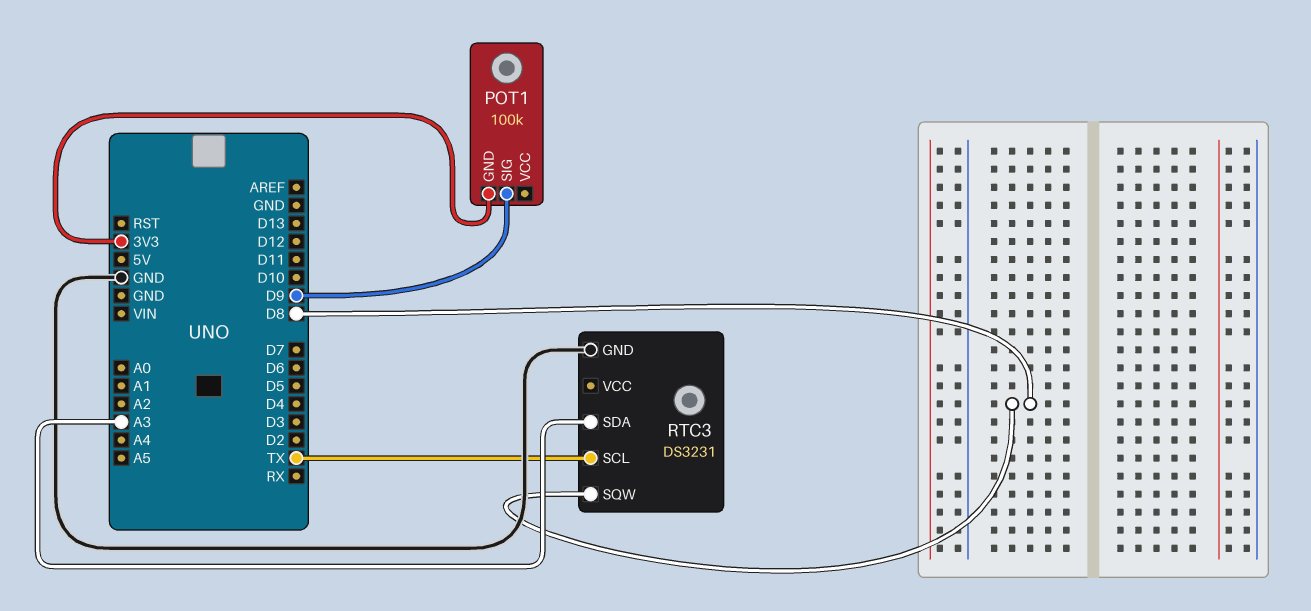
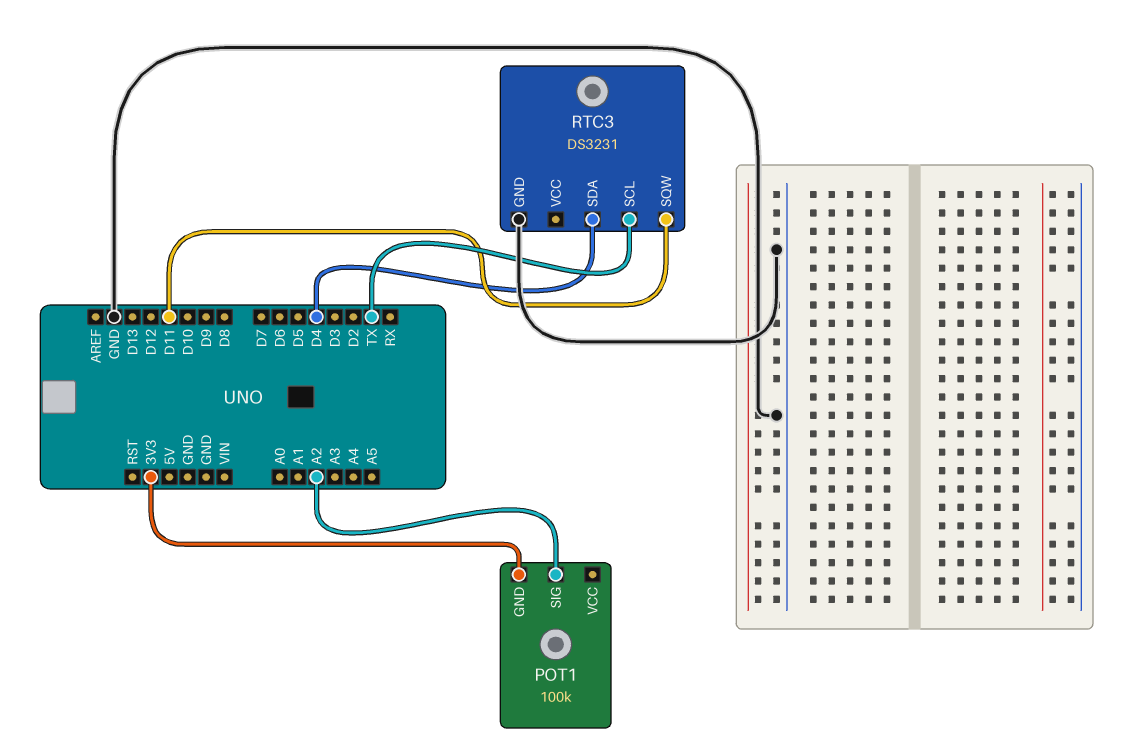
POT1 pin SIG: D9 -> A2
RTC3 pin SDA: A3 -> D4
RTC3 pin SQW: D8 -> D11

